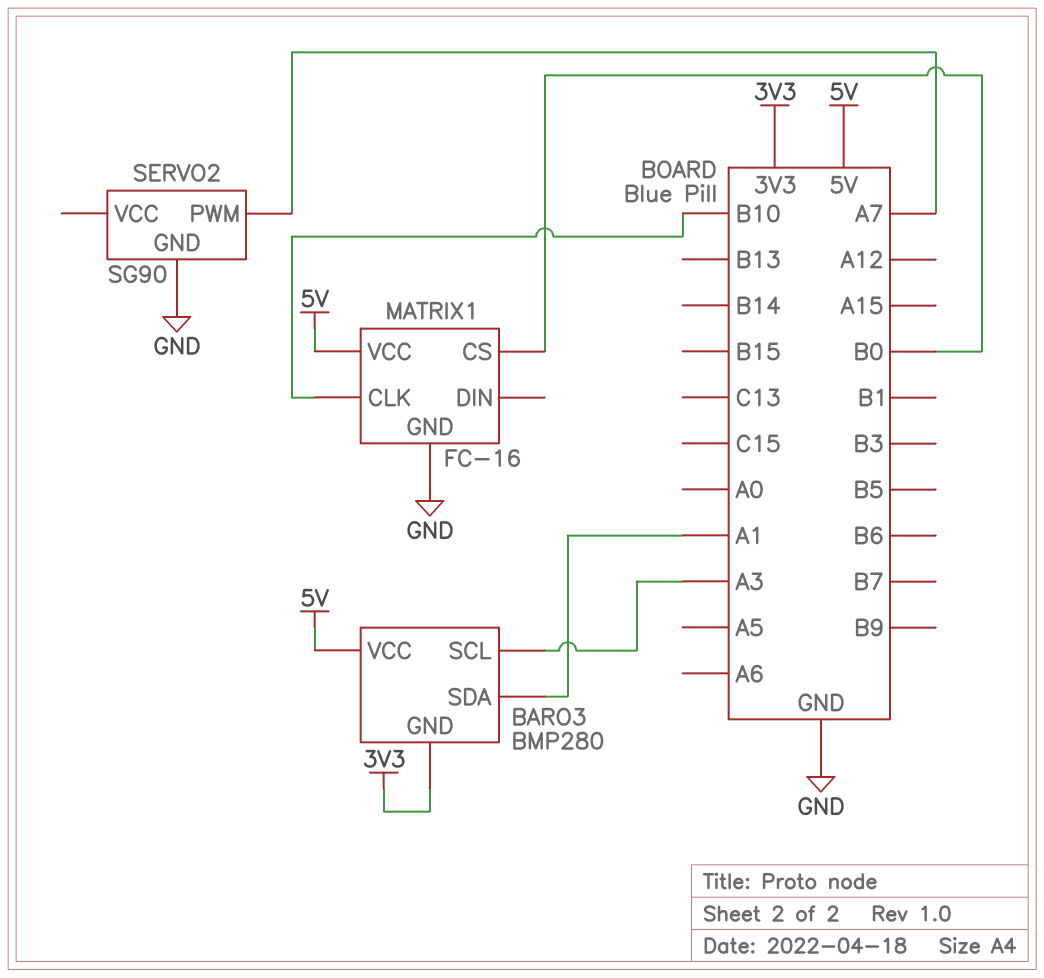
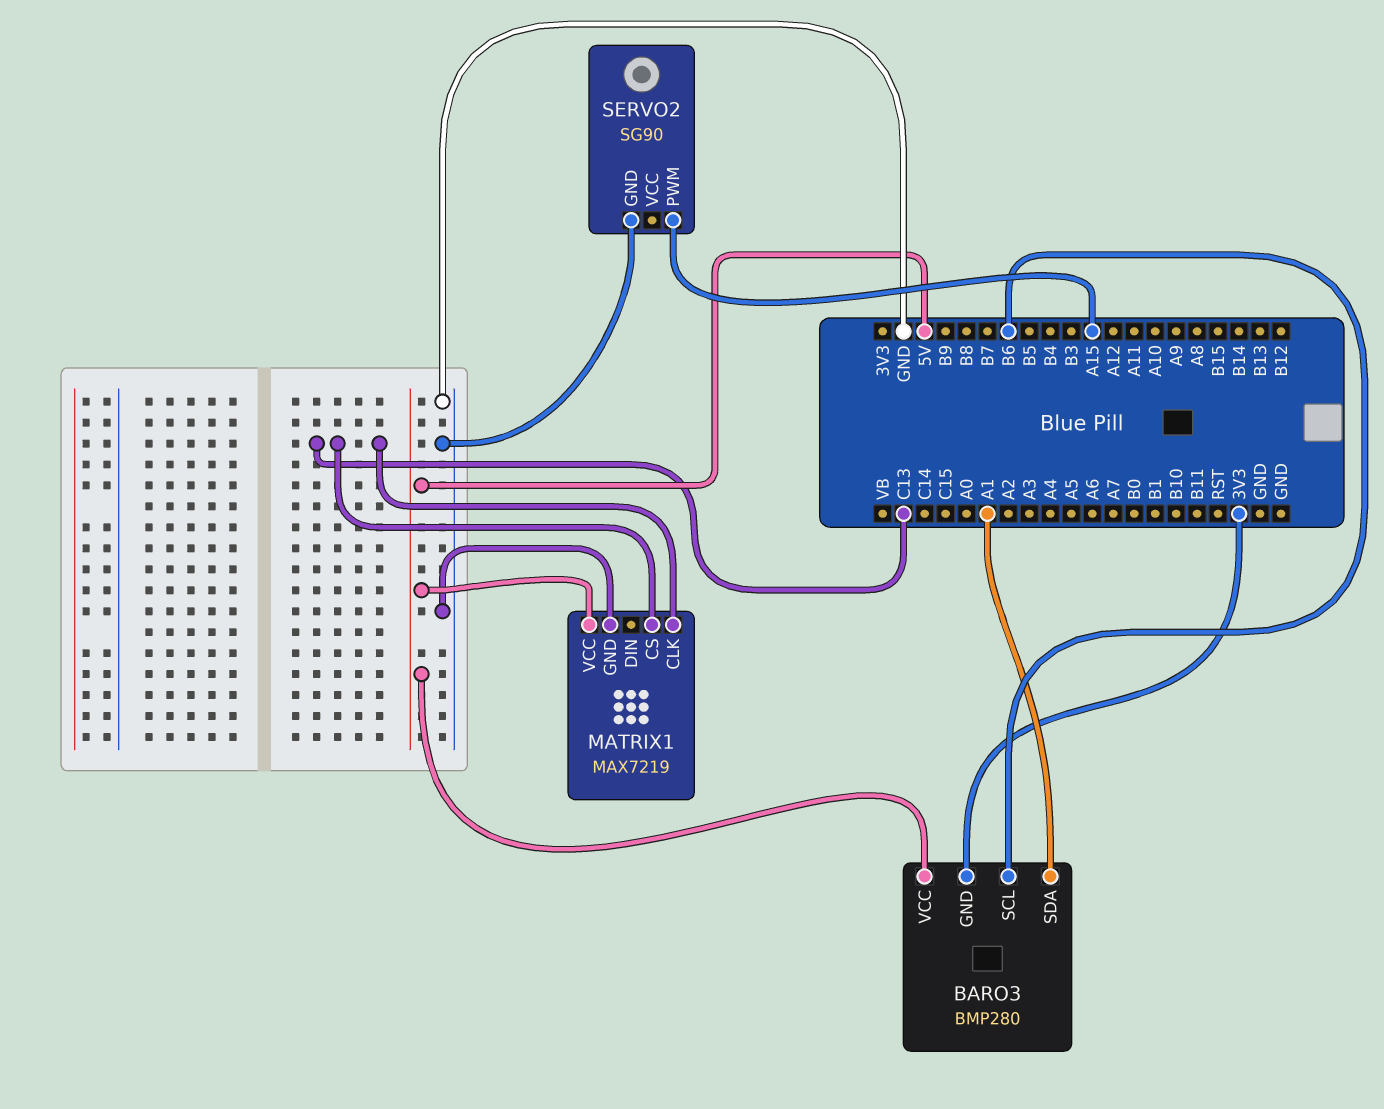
BARO3 pin SCL: A3 -> B6
MATRIX1: FC-16 -> MAX7219
MATRIX1 pin CLK: B10 -> C13
MATRIX1 pin CS: B0 -> C13
SERVO2 pin PWM: A7 -> A15

